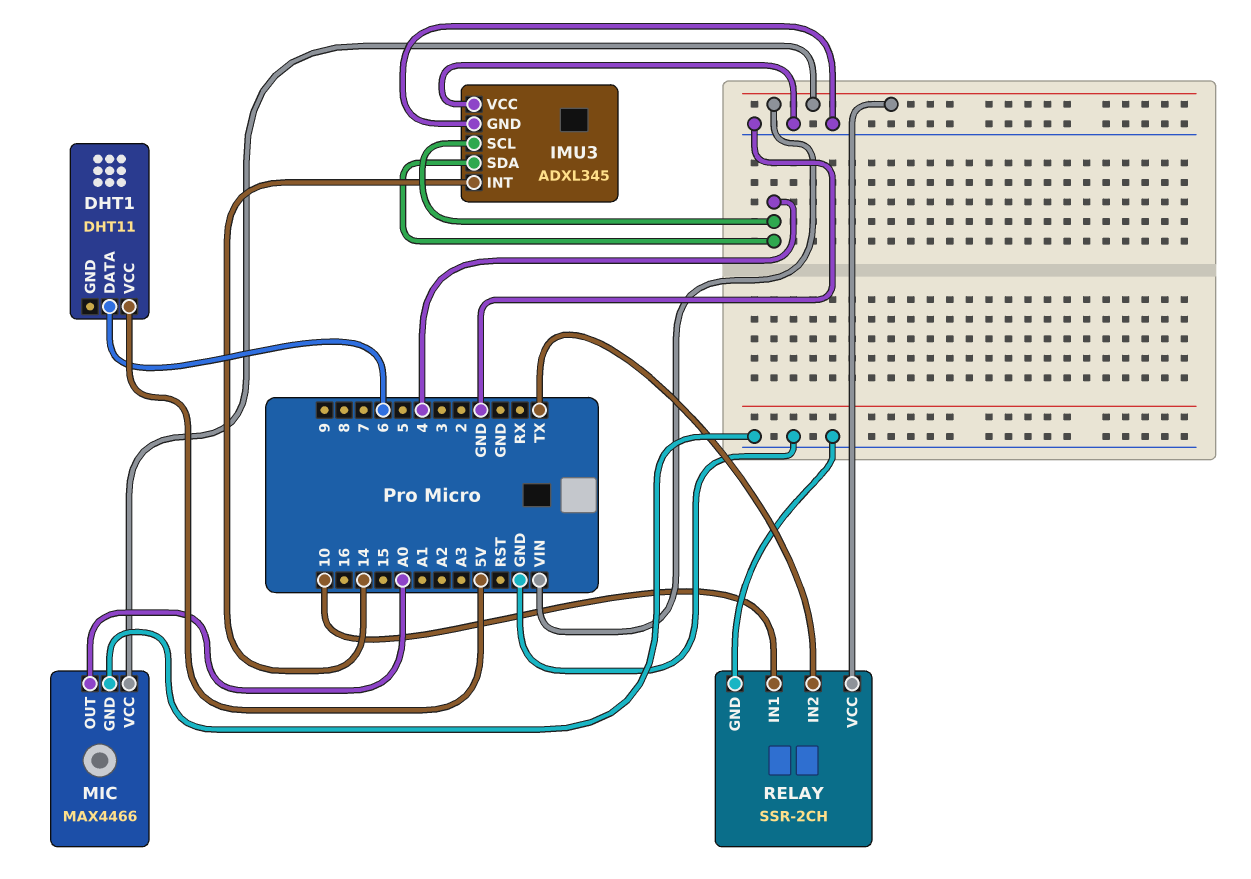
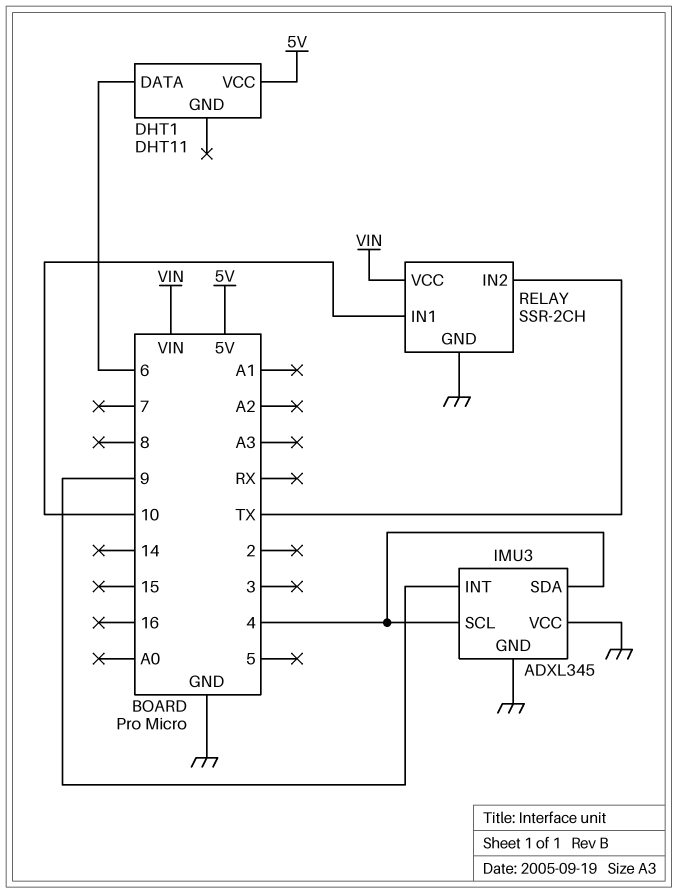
IMU3 pin INT: 14 -> 9
MIC: MAX4466 -> none
MIC pin GND: GND -> none
MIC pin OUT: A0 -> none
MIC pin VCC: VIN -> none

